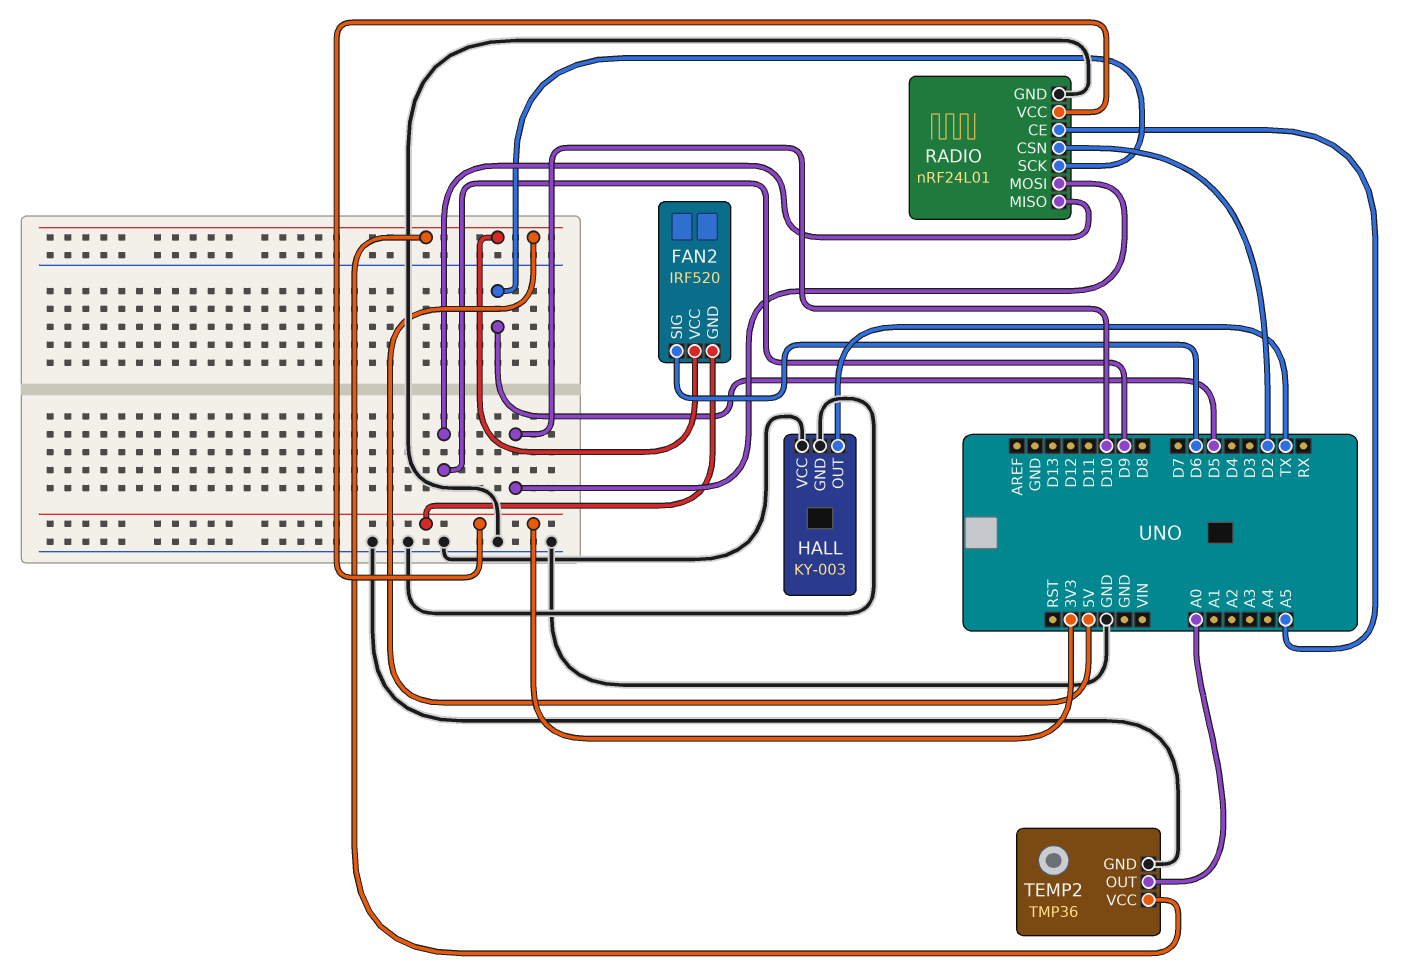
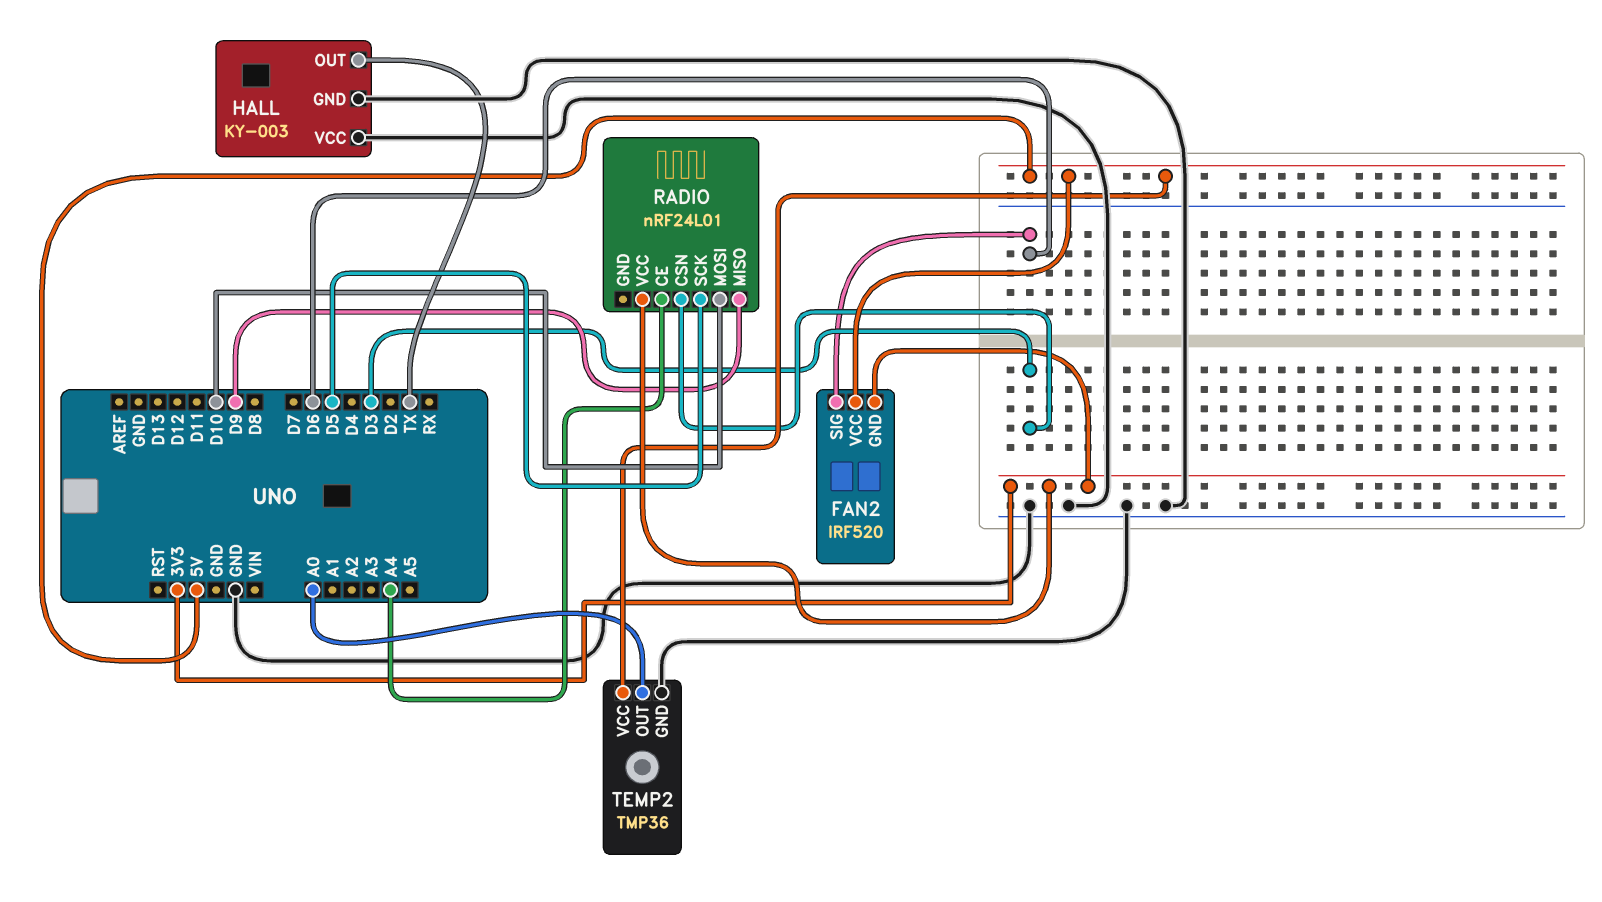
RADIO pin CE: A5 -> A4
RADIO pin CSN: D2 -> D3
RADIO pin GND: GND -> none

